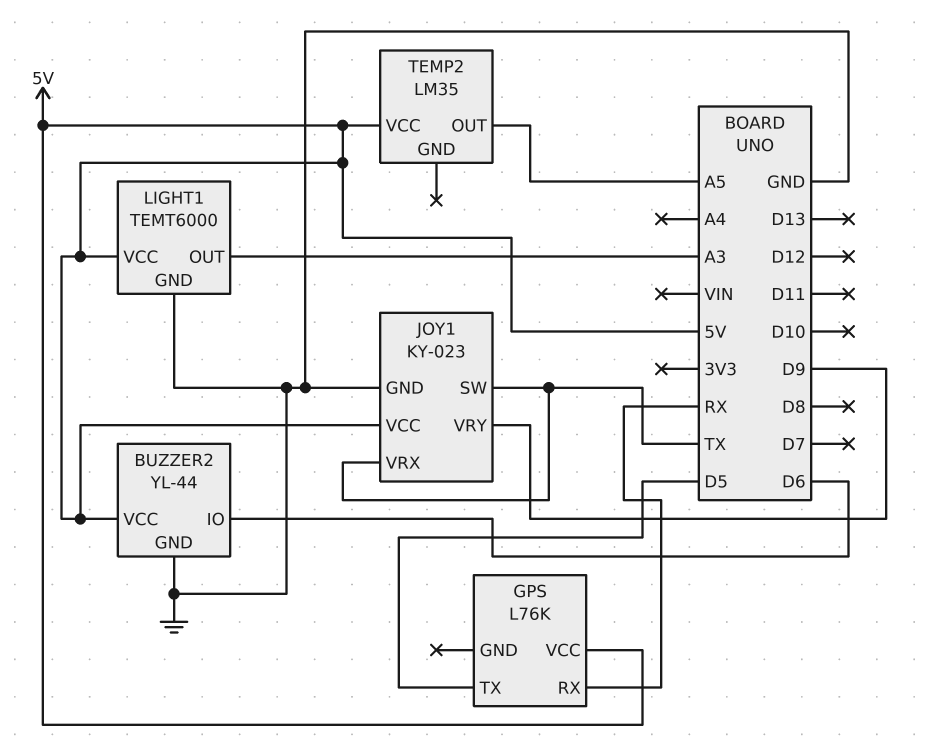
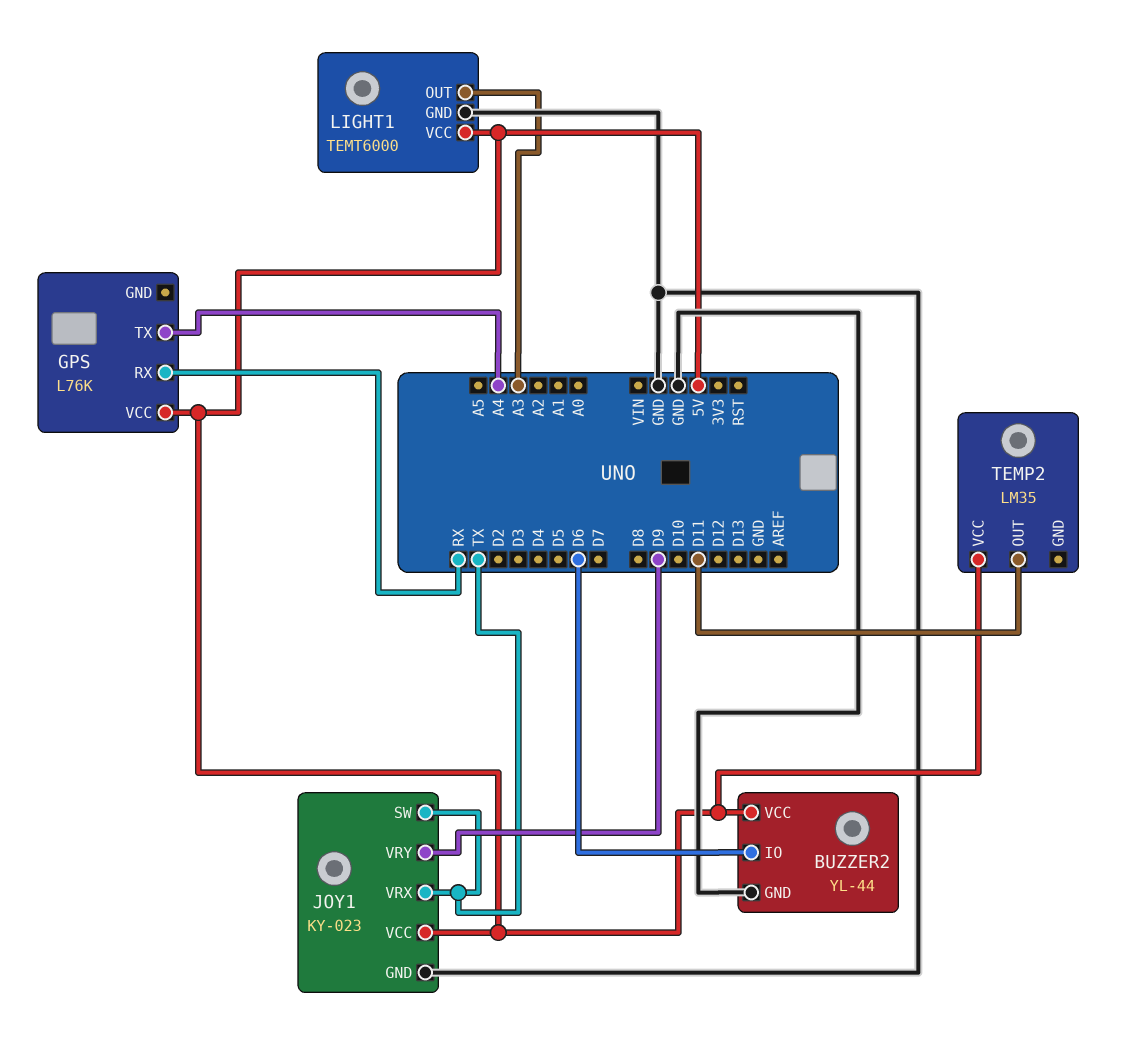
GPS pin TX: D5 -> A4
TEMP2 pin OUT: A5 -> D11

